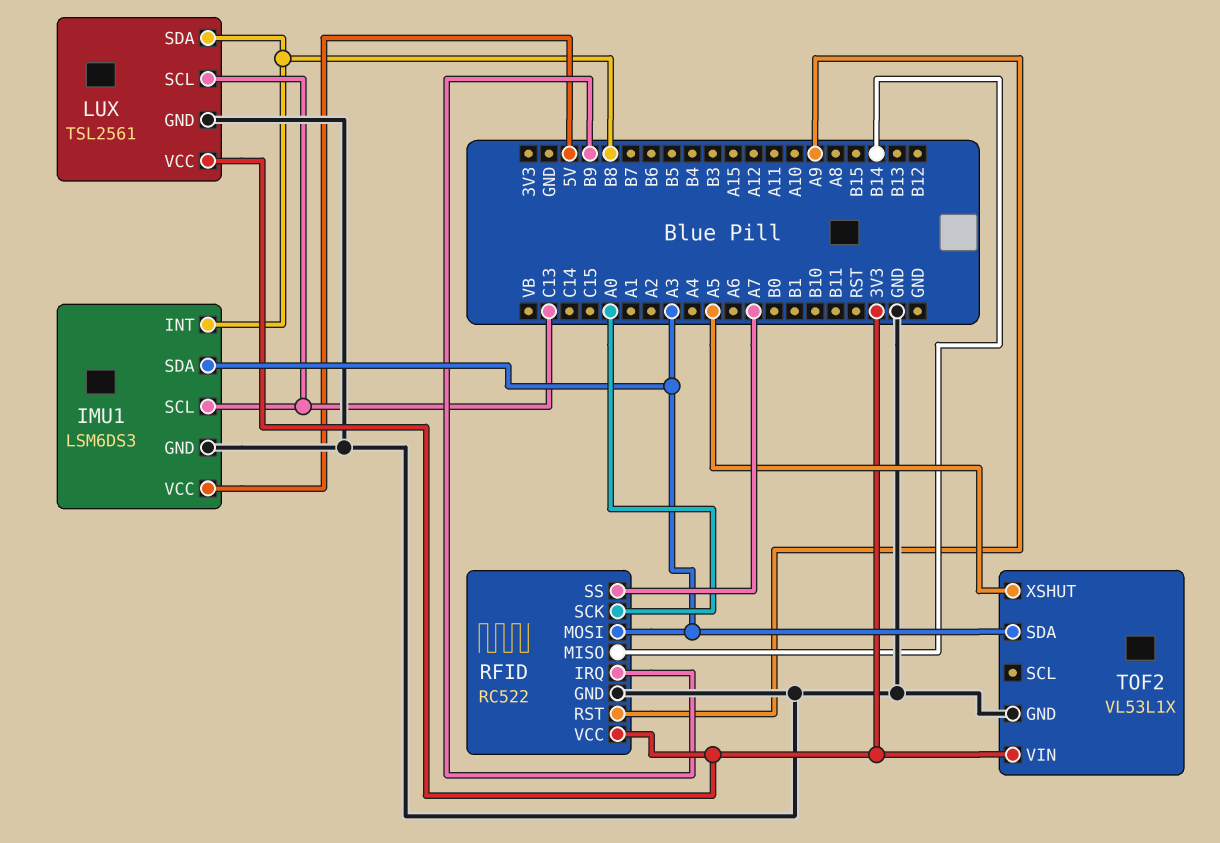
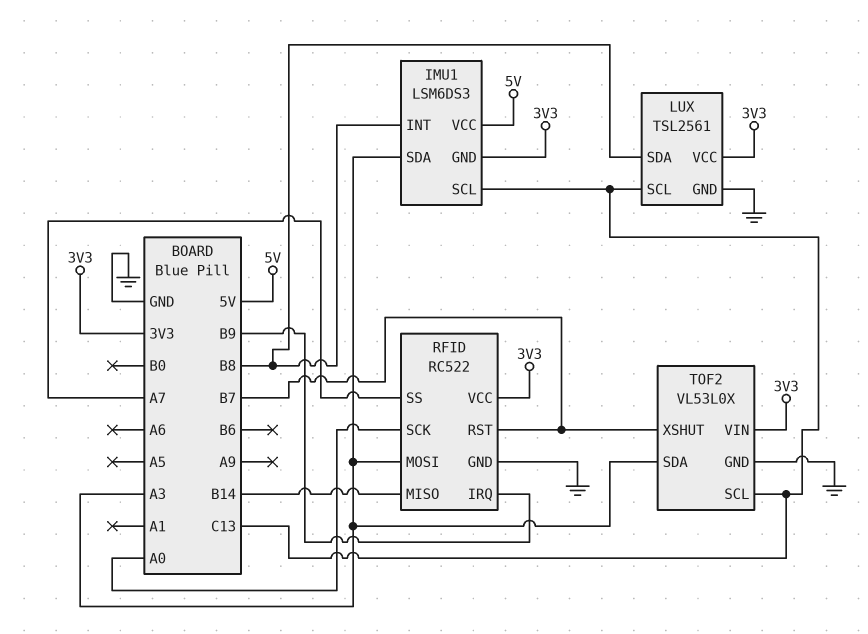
IMU1 pin GND: GND -> 3V3
RFID pin RST: A9 -> B7
TOF2: VL53L1X -> VL53L0X
TOF2 pin SCL: none -> C13
TOF2 pin XSHUT: A5 -> B7

